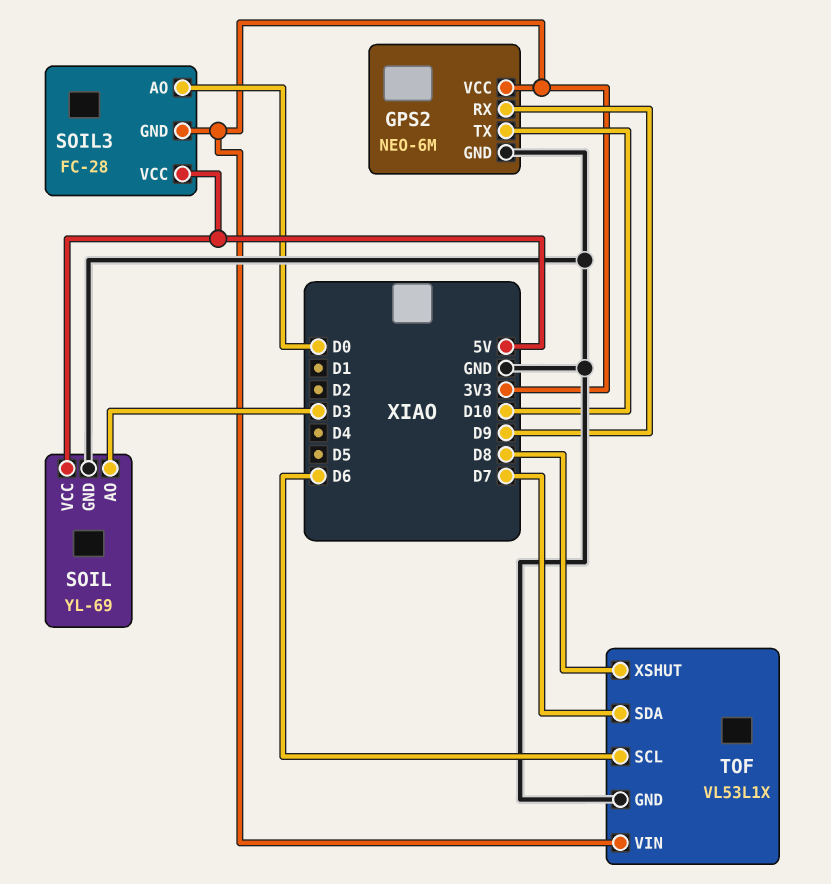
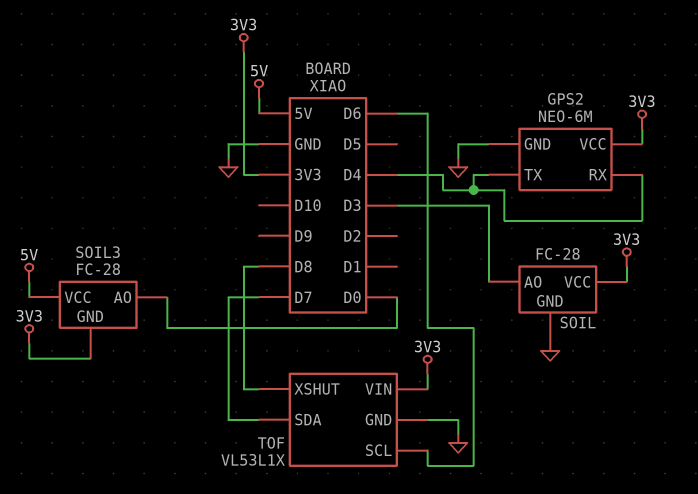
GPS2 pin RX: D9 -> D4
GPS2 pin TX: D10 -> D4
SOIL: YL-69 -> FC-28
SOIL pin VCC: 5V -> 3V3

